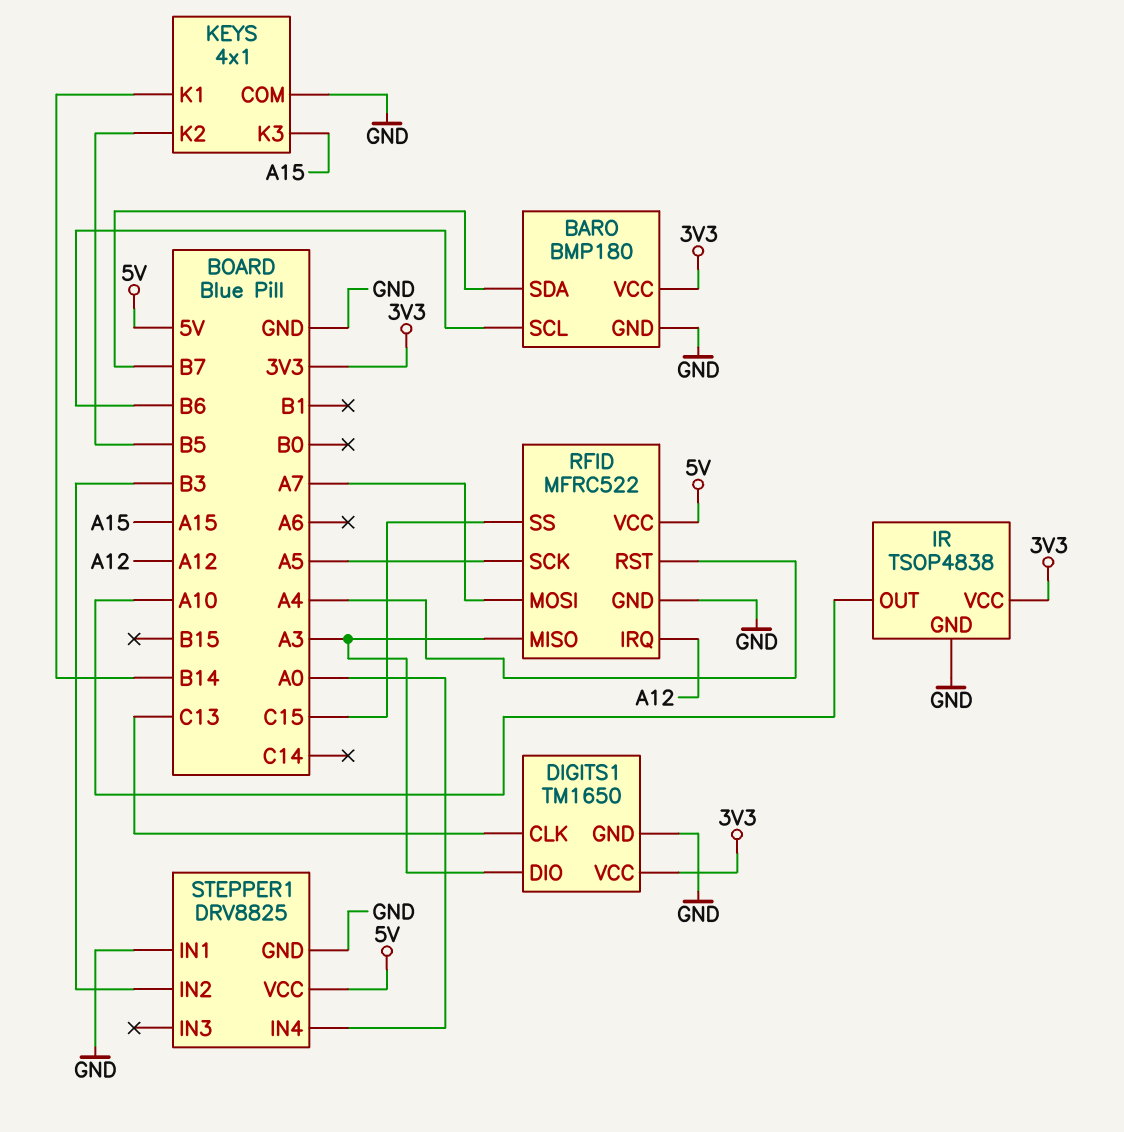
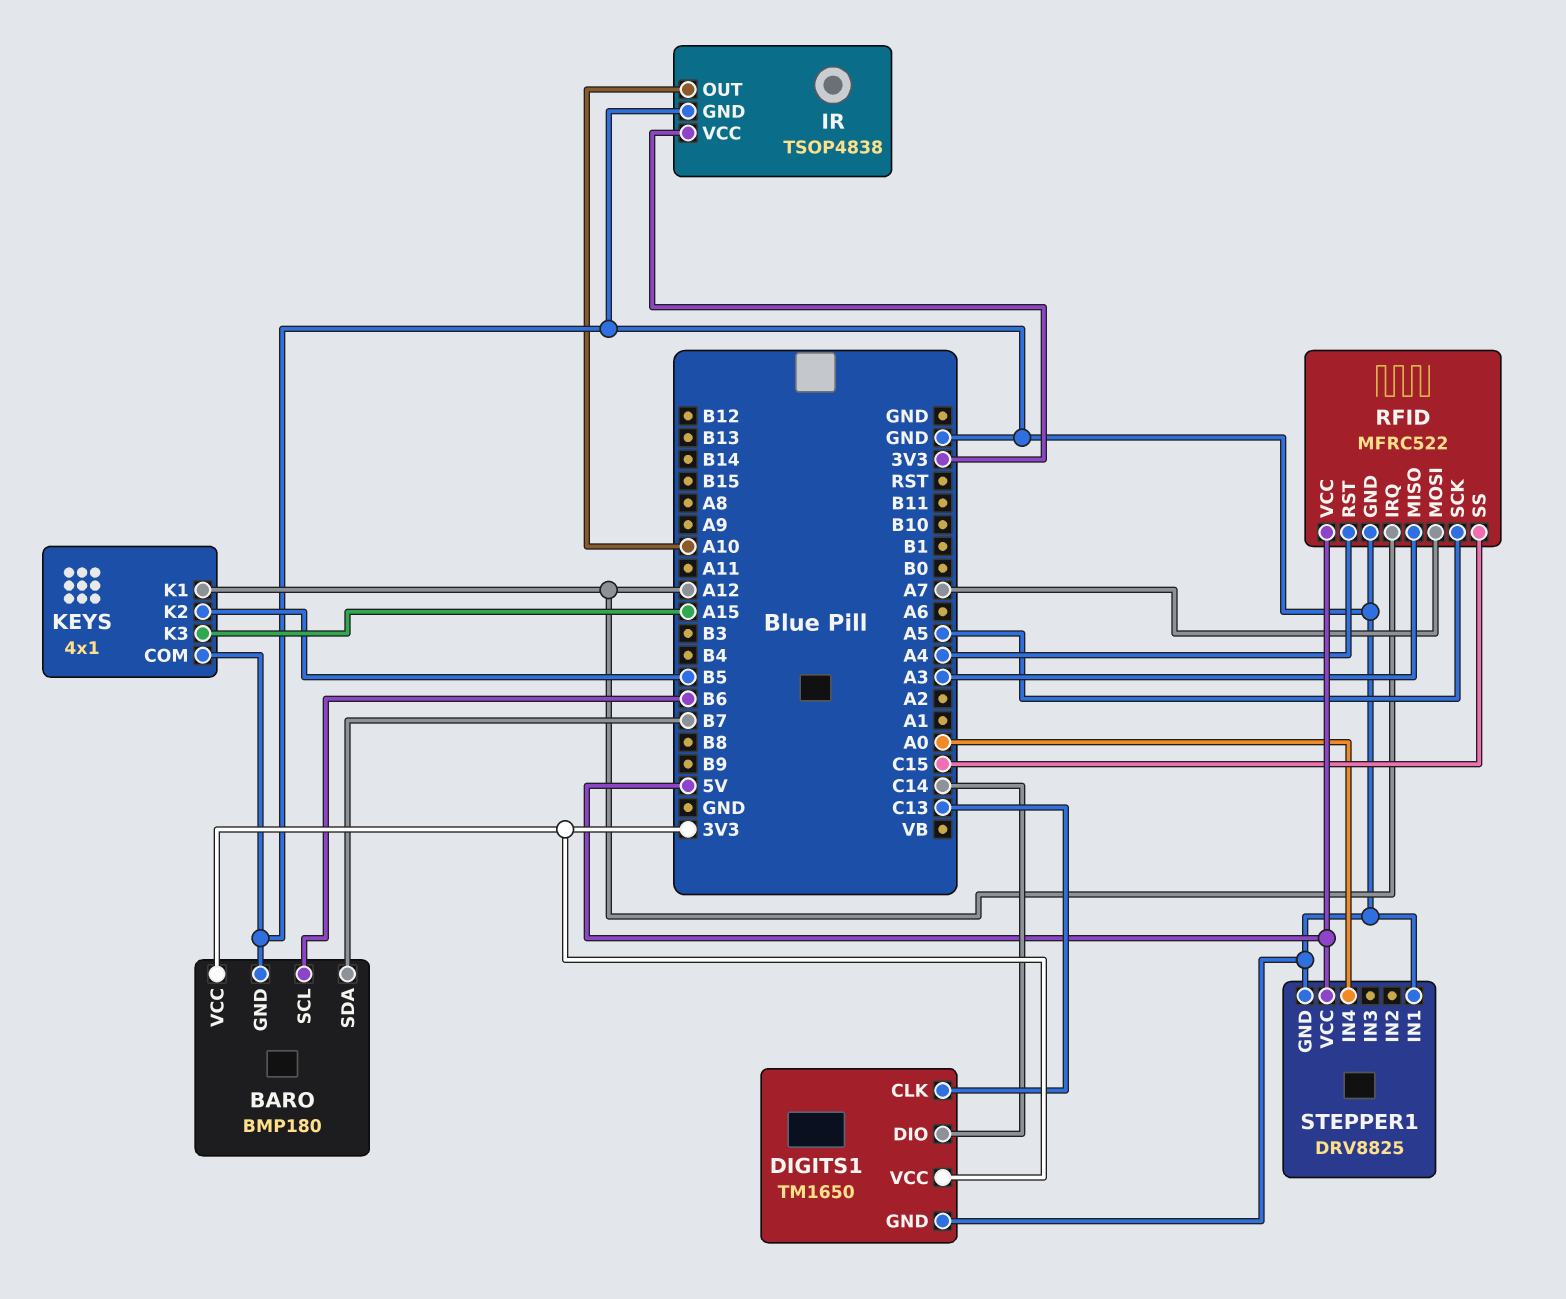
DIGITS1 pin DIO: A3 -> C14
KEYS pin K1: B14 -> A12
STEPPER1 pin IN2: B3 -> none

